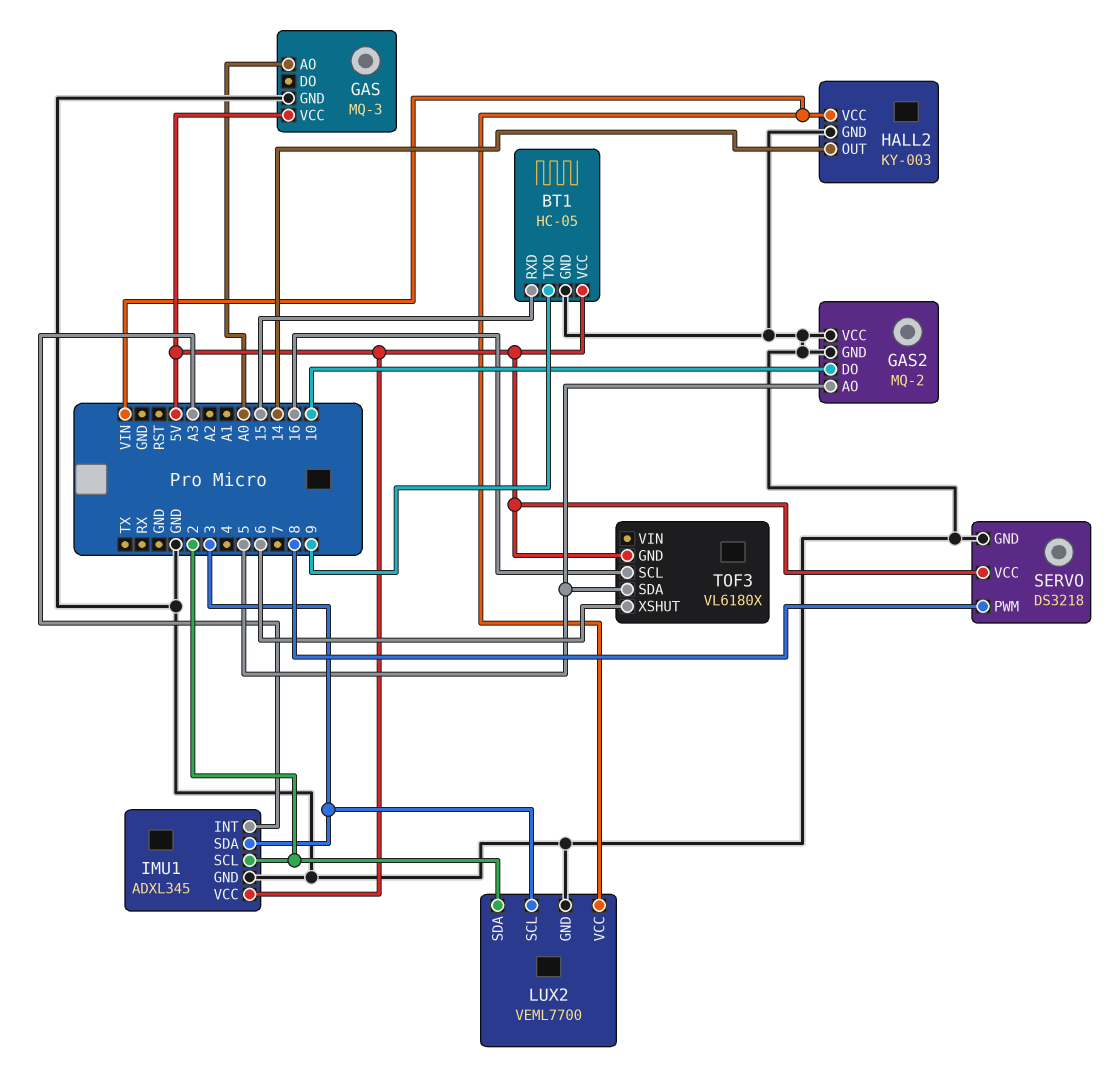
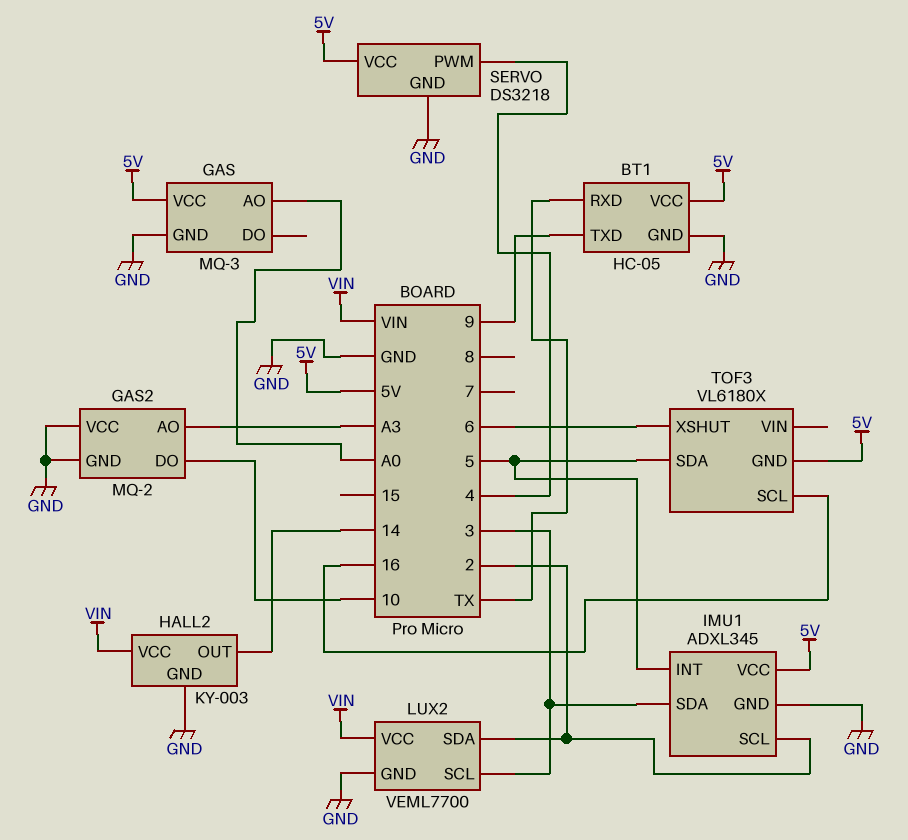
BT1 pin RXD: 15 -> TX
GAS2 pin AO: 5 -> A3
IMU1 pin INT: A3 -> 5
SERVO pin PWM: 8 -> 4

